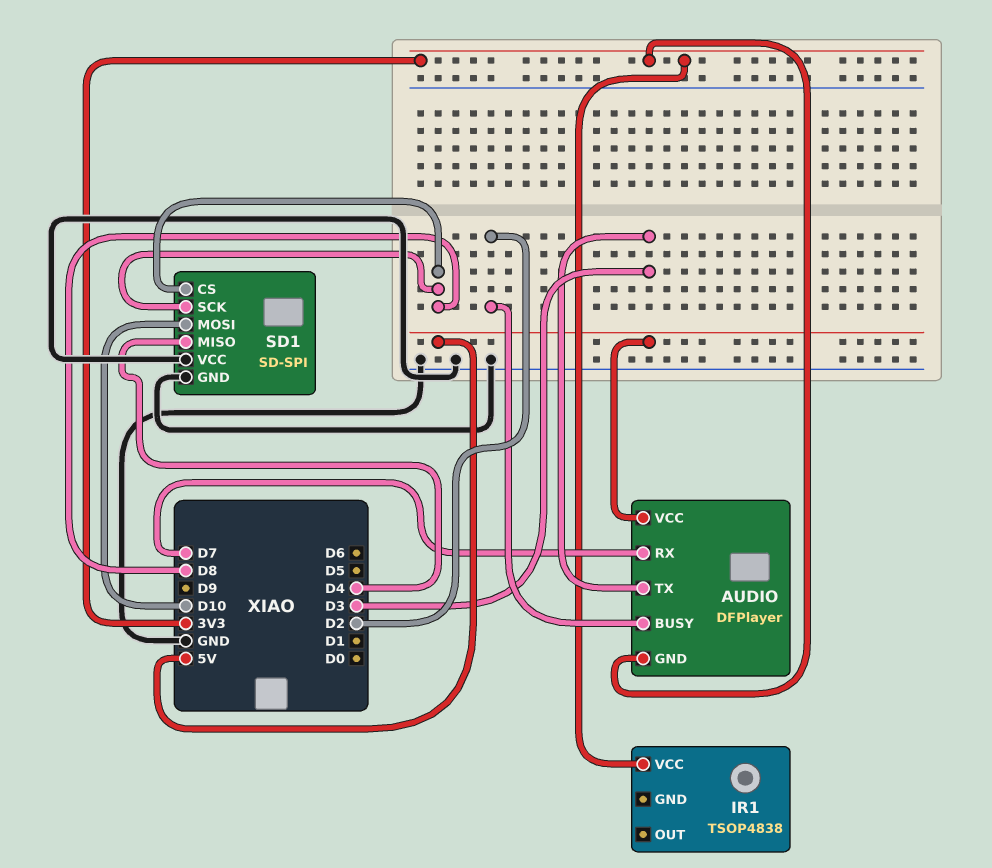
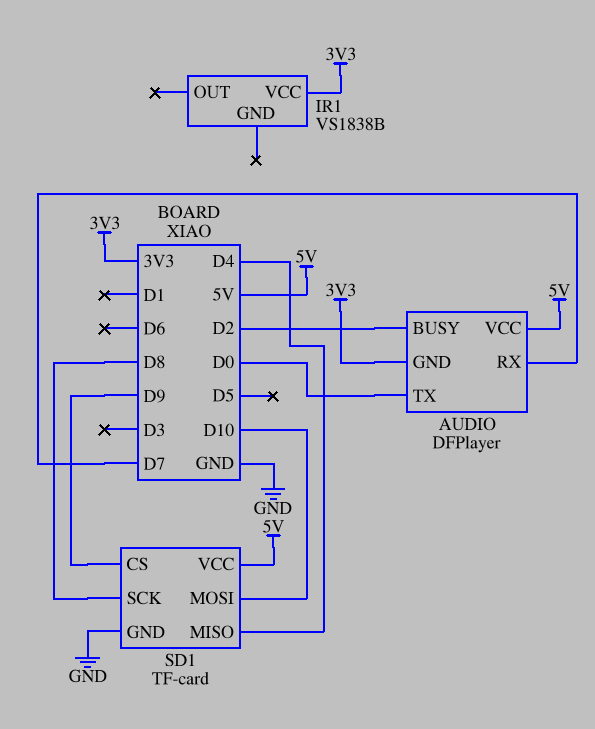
AUDIO pin TX: D3 -> D0
IR1: TSOP4838 -> VS1838B
SD1: SD-SPI -> TF-card
SD1 pin CS: D8 -> D9
SD1 pin VCC: GND -> 5V

